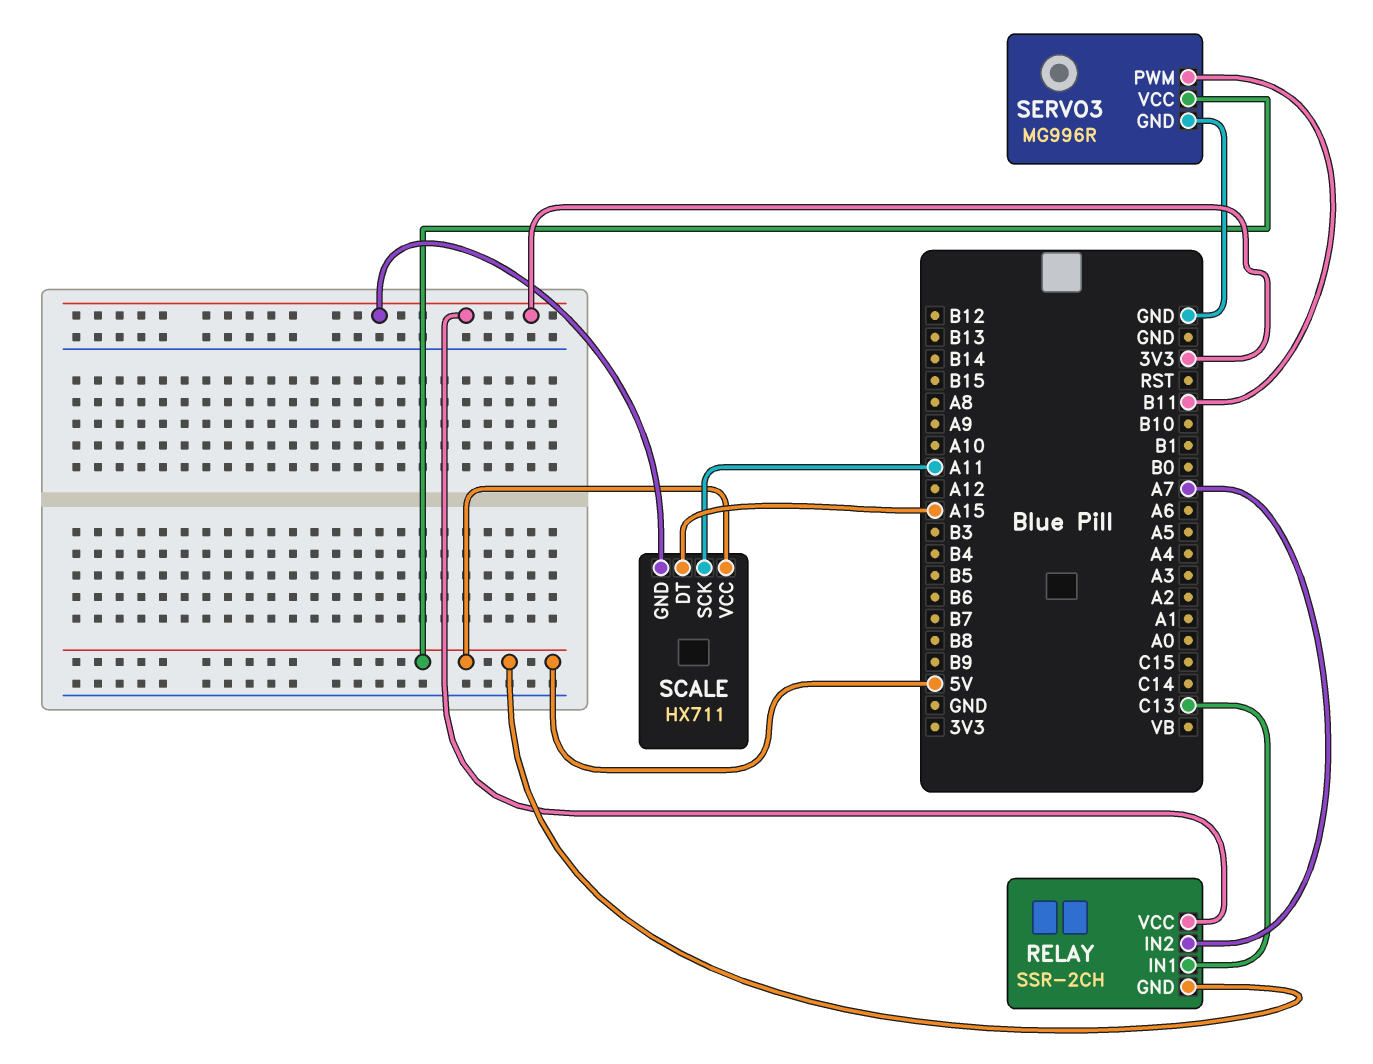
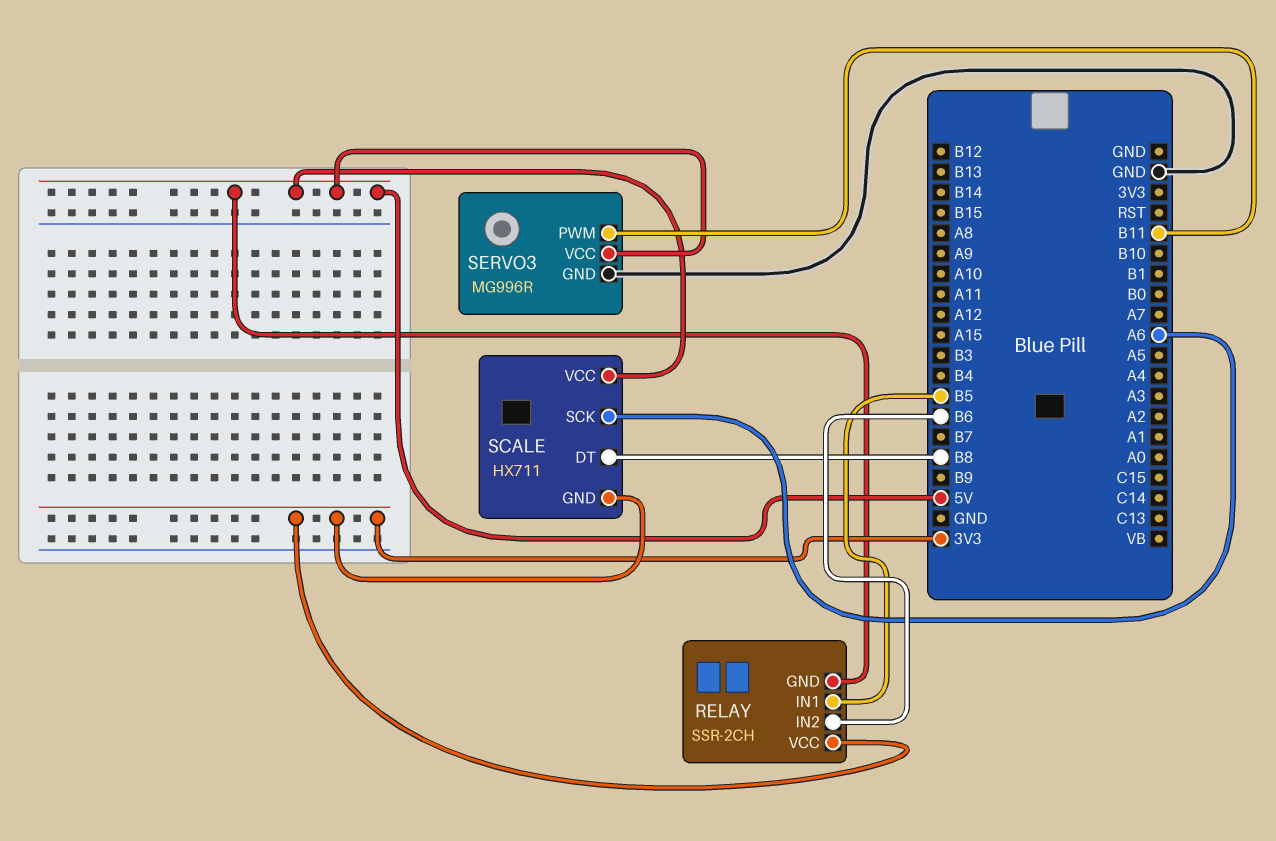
RELAY pin IN1: C13 -> B5
RELAY pin IN2: A7 -> B6
SCALE pin DT: A15 -> B8
SCALE pin SCK: A11 -> A6

